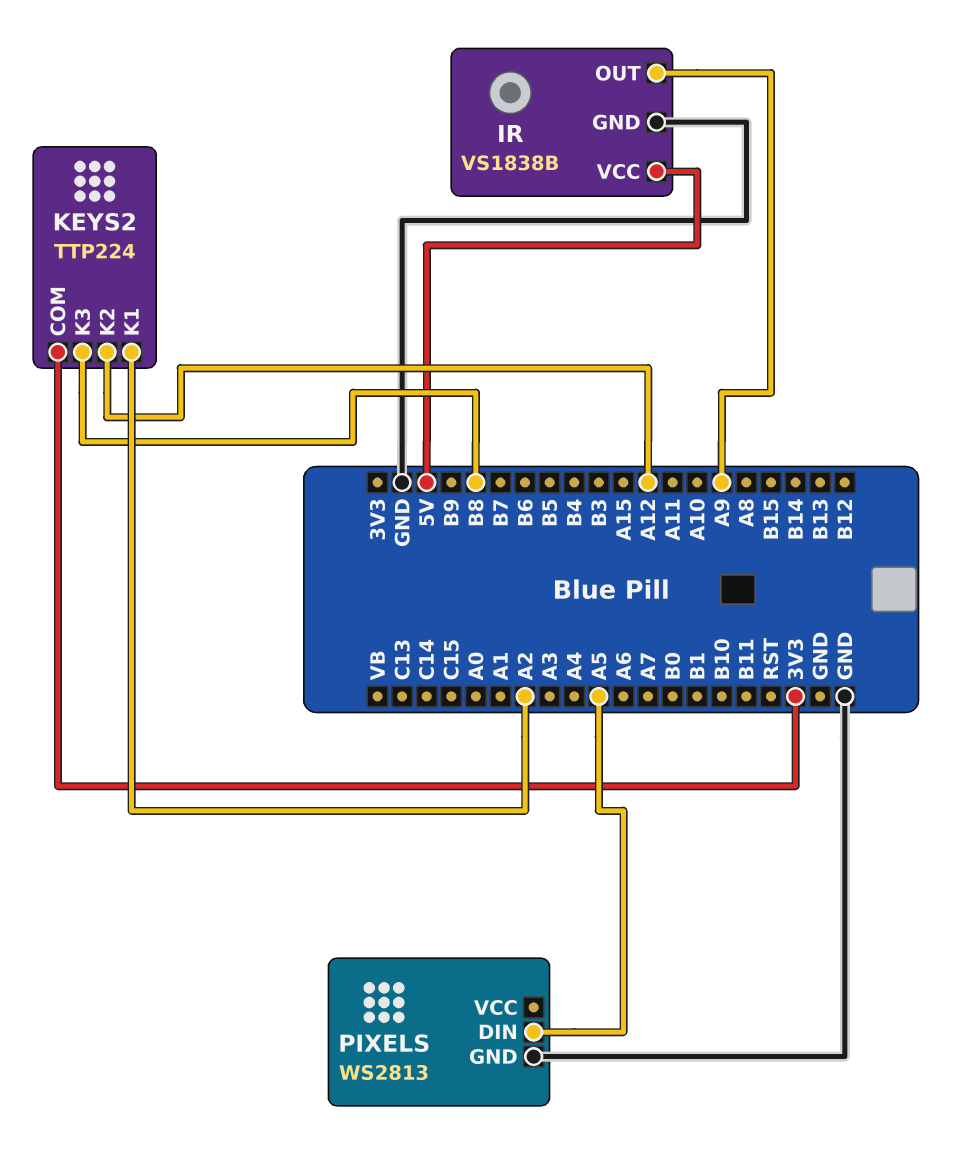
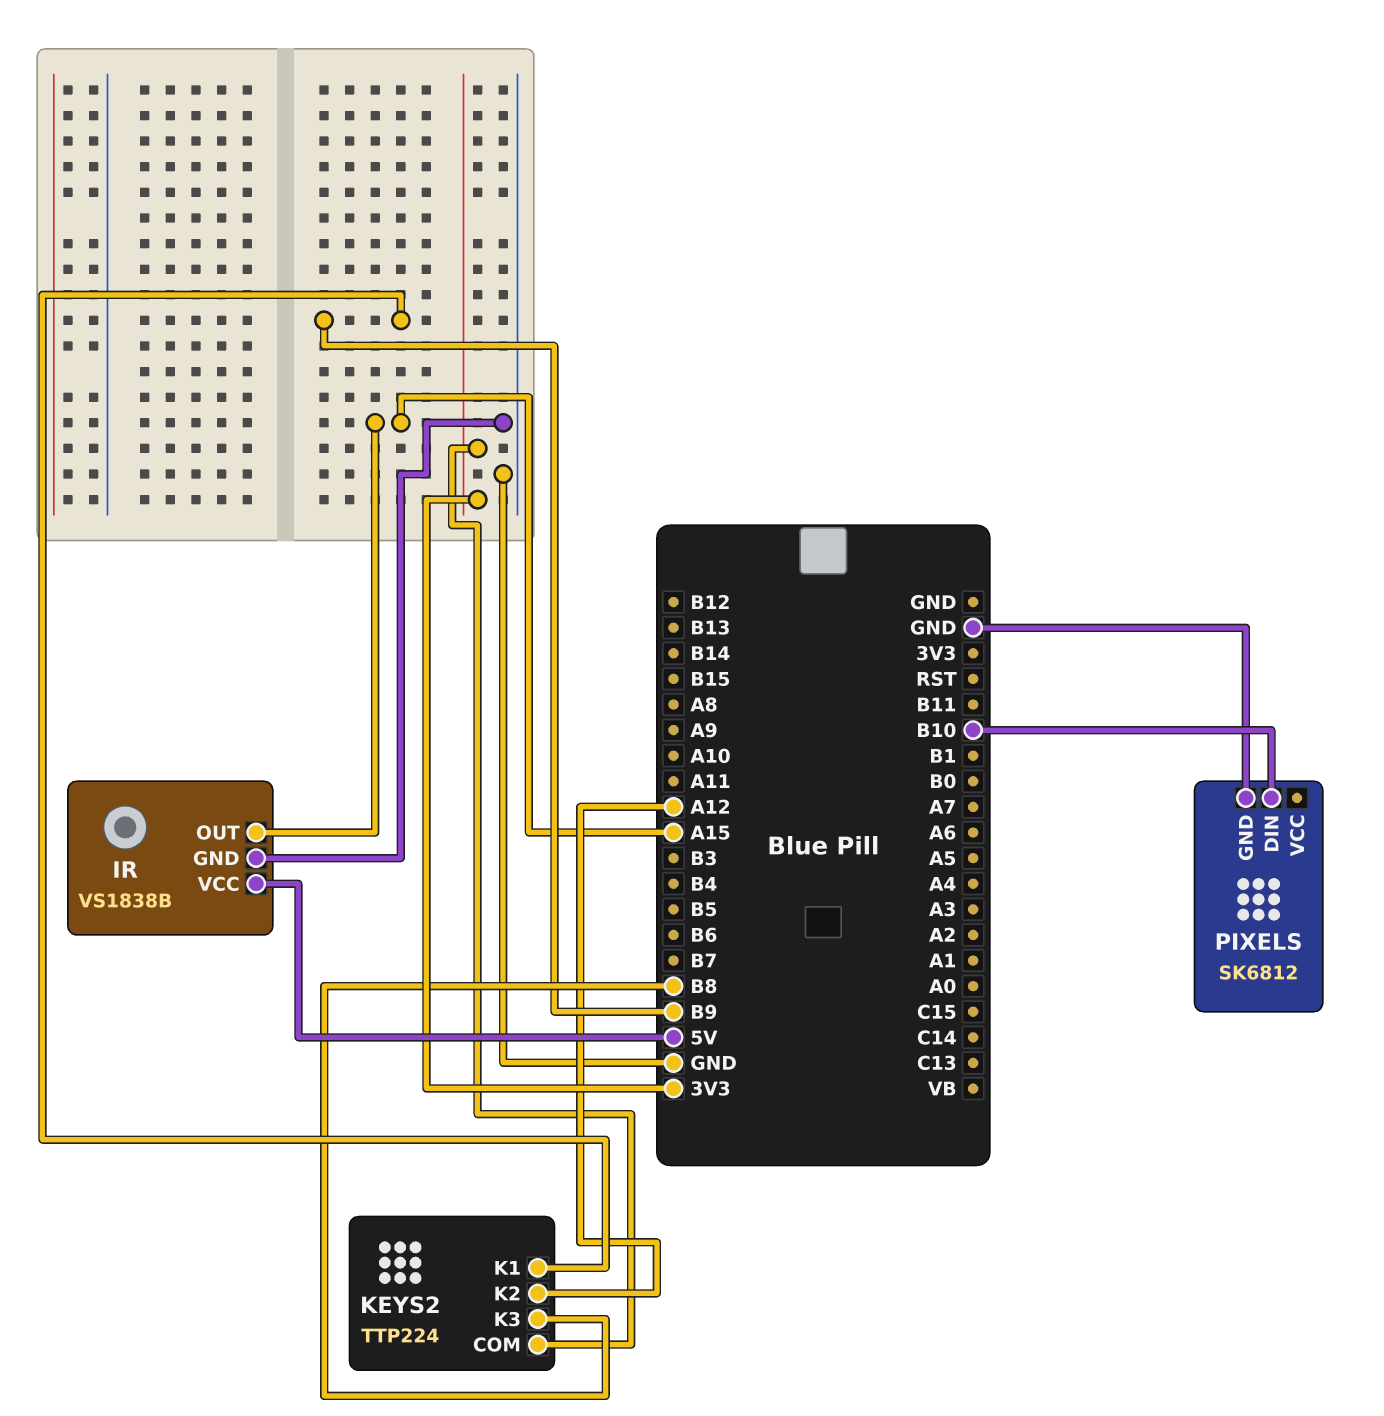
IR pin OUT: A9 -> A15
KEYS2 pin K1: A2 -> B9
PIXELS: WS2813 -> SK6812
PIXELS pin DIN: A5 -> B10

